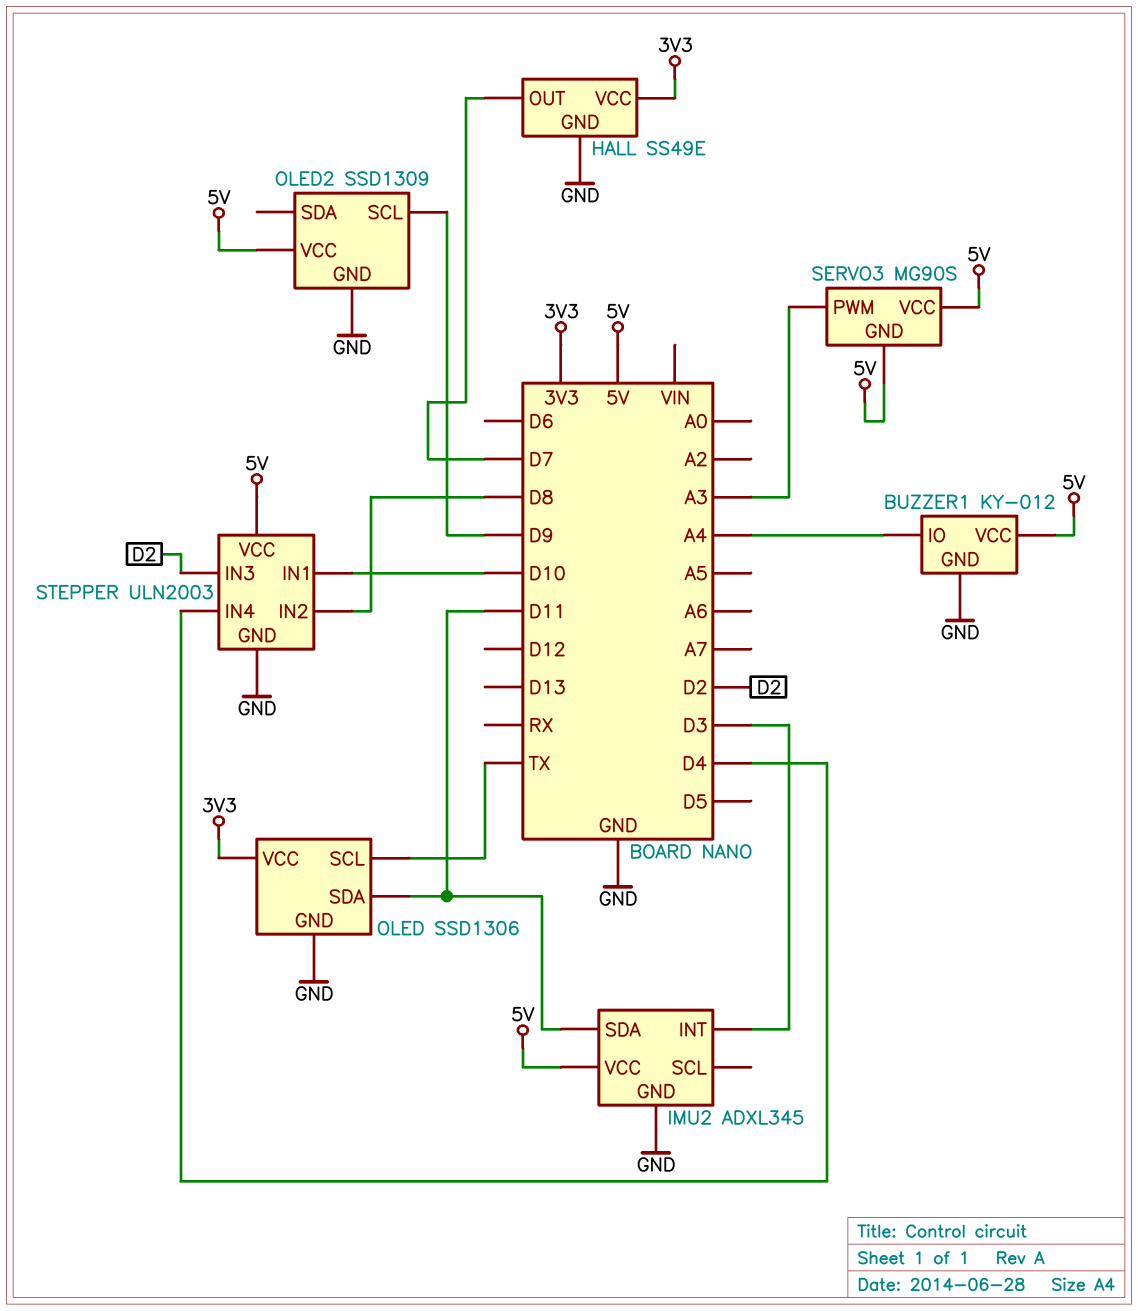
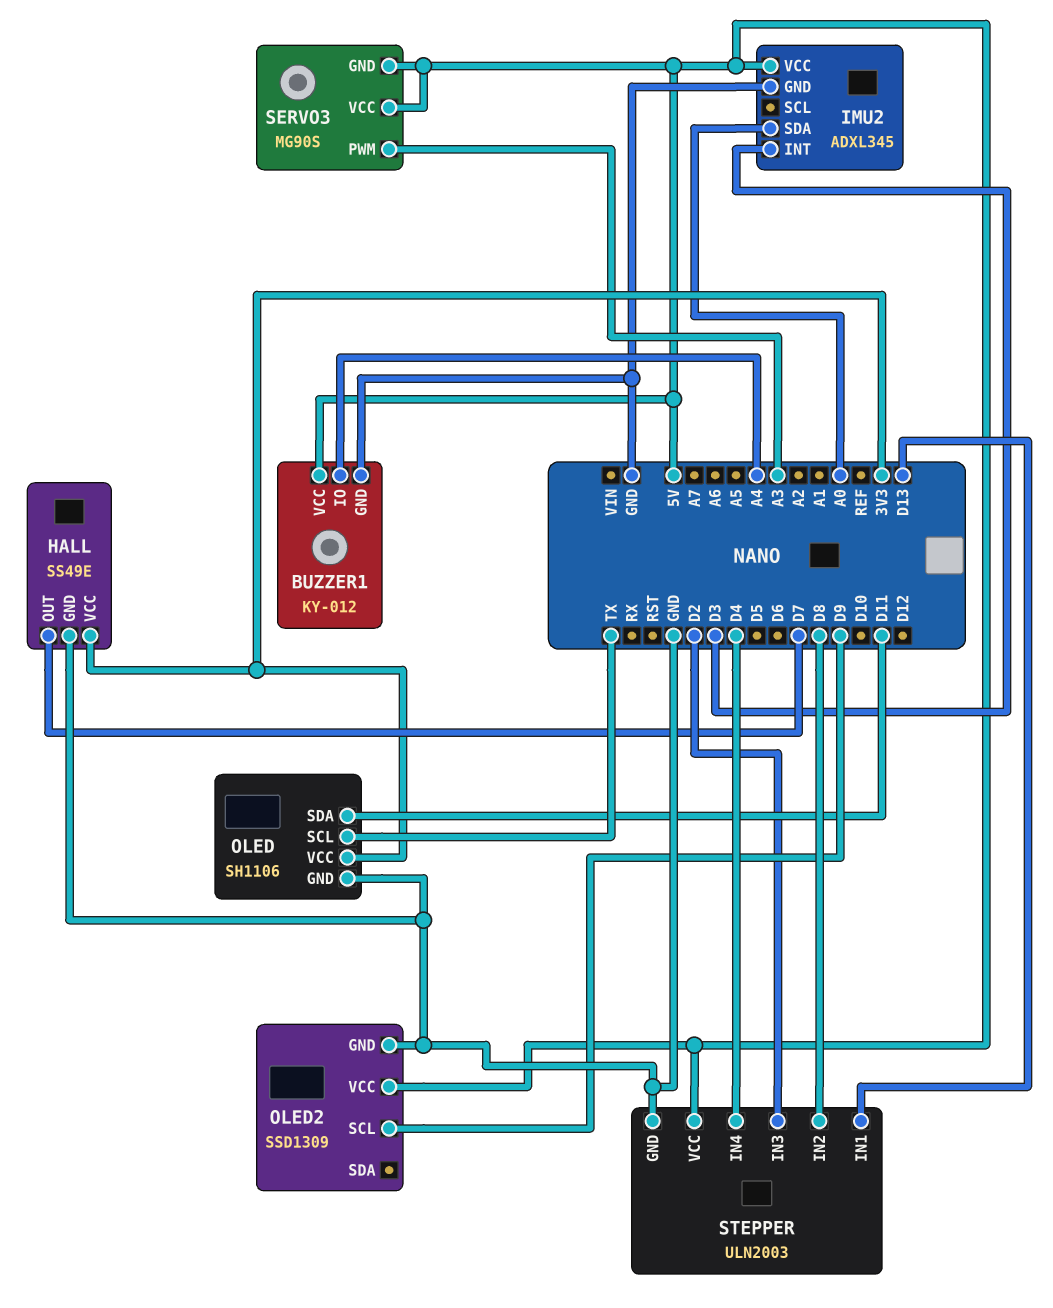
IMU2 pin SDA: D11 -> A0
OLED: SSD1306 -> SH1106
STEPPER pin IN1: D10 -> D13

